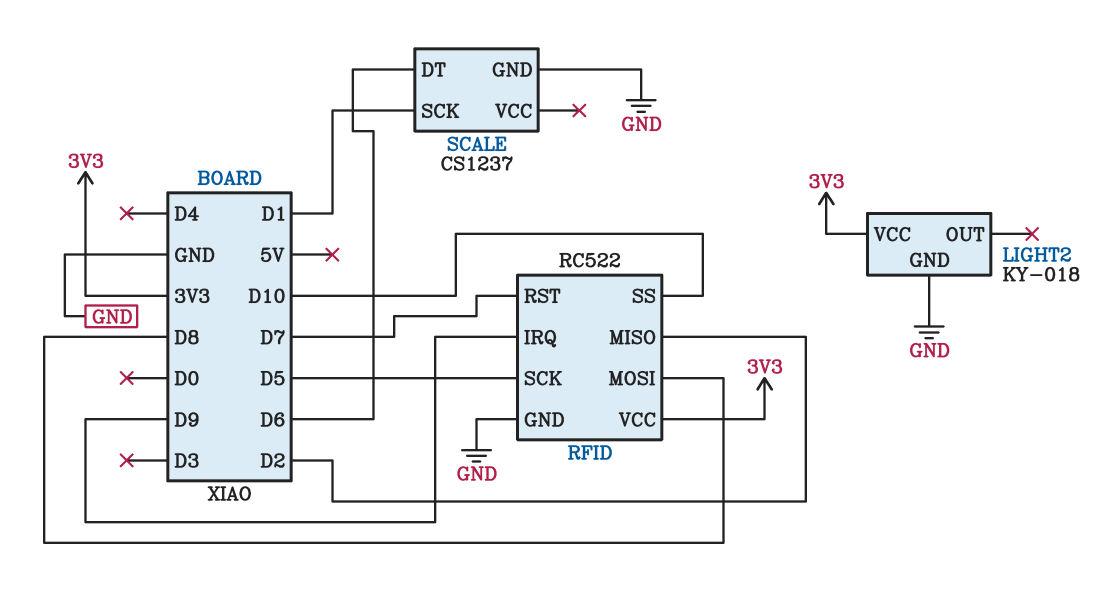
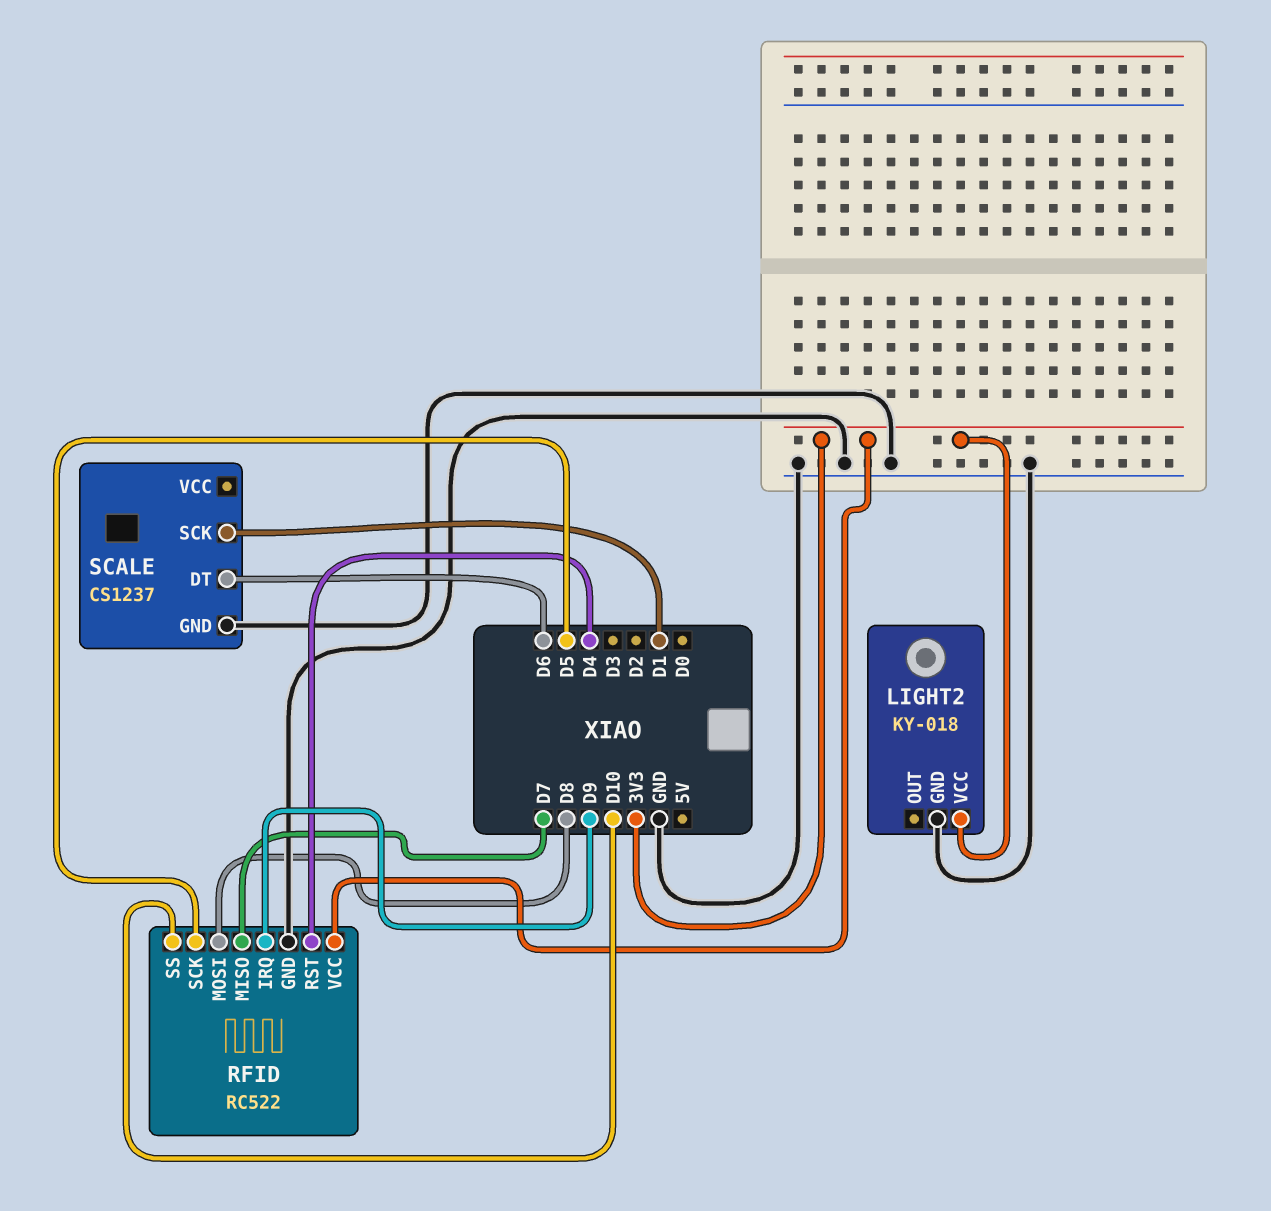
RFID pin MISO: D2 -> D7
RFID pin RST: D7 -> D4

